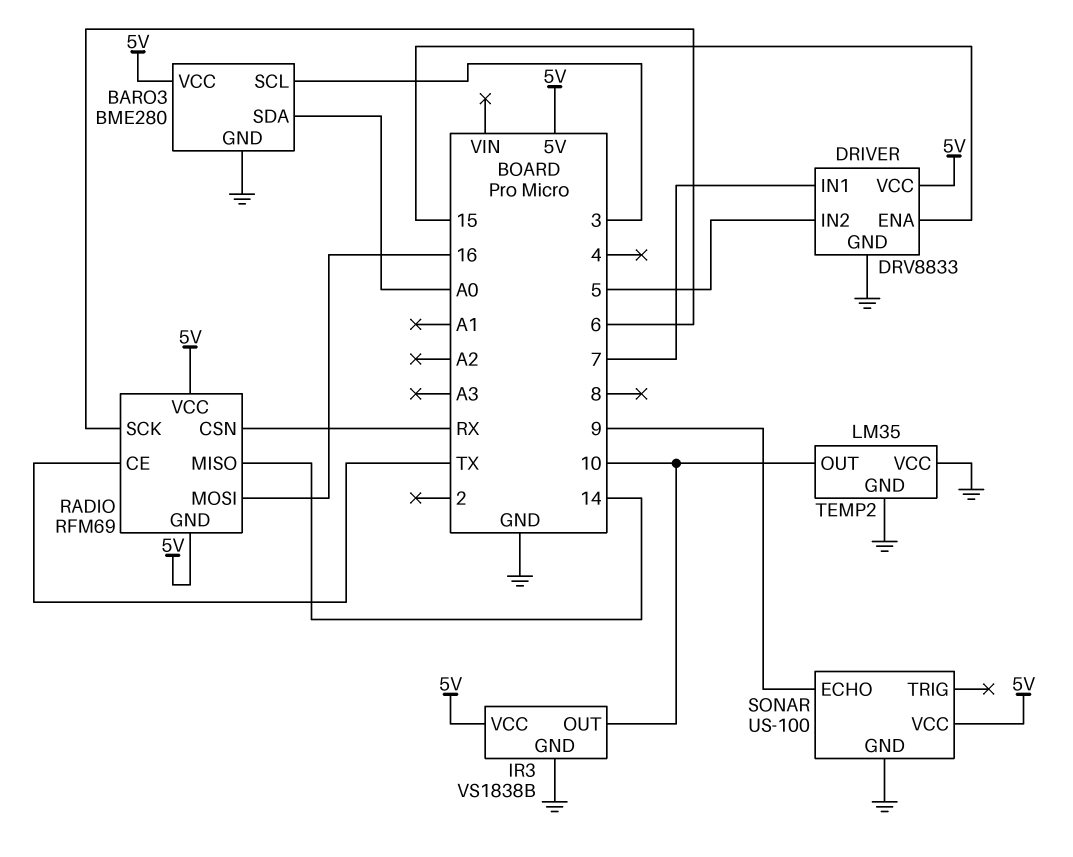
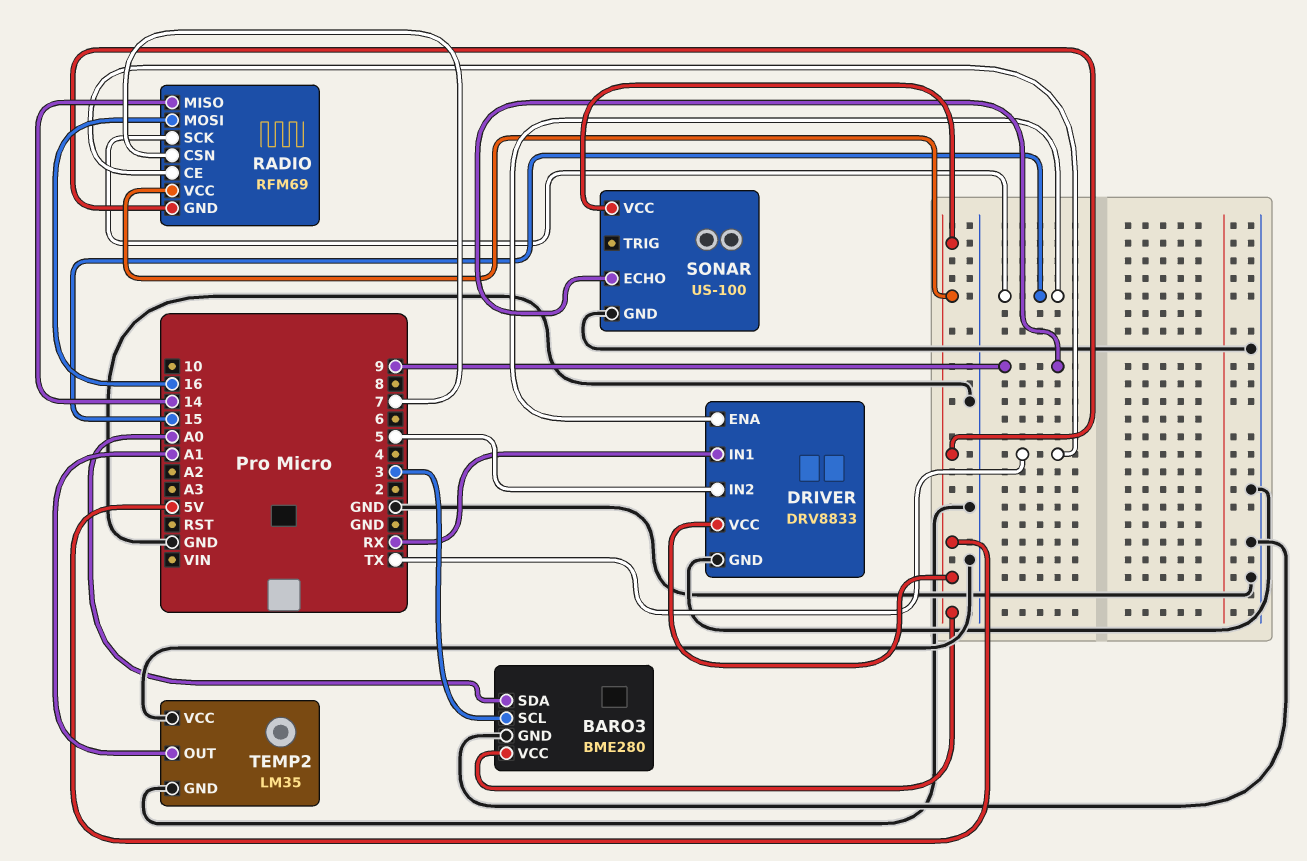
DRIVER pin IN1: 7 -> RX
IR3: VS1838B -> none
IR3 pin GND: GND -> none
IR3 pin OUT: 10 -> none
IR3 pin VCC: 5V -> none
RADIO pin CSN: RX -> 7
RADIO pin SCK: 6 -> 15
TEMP2 pin OUT: 10 -> A1

